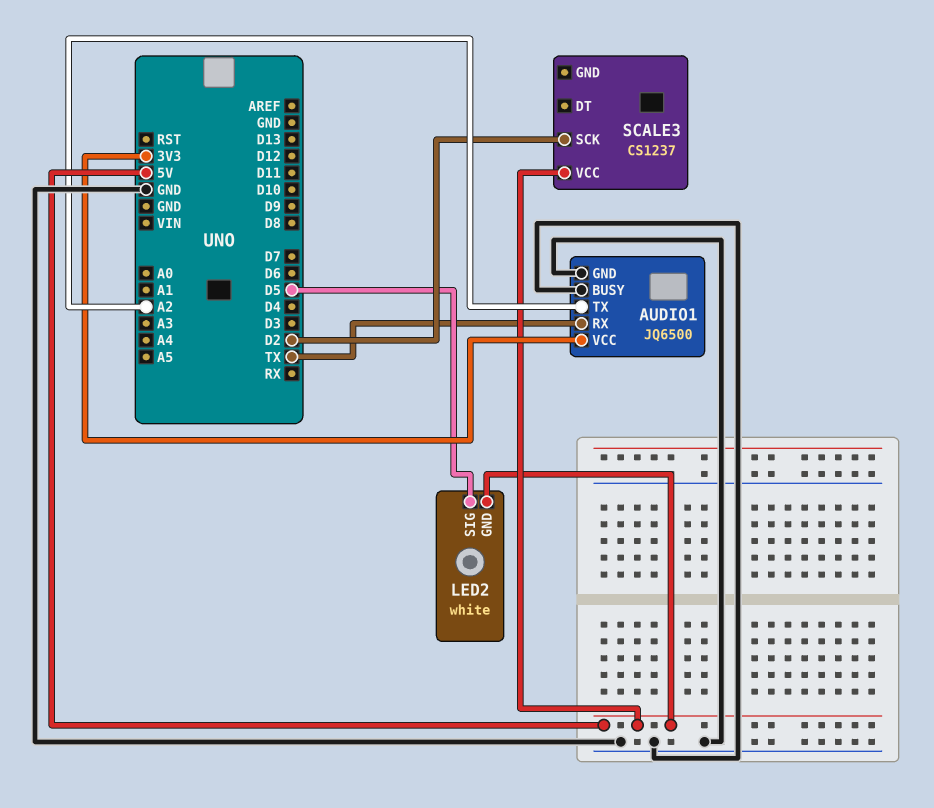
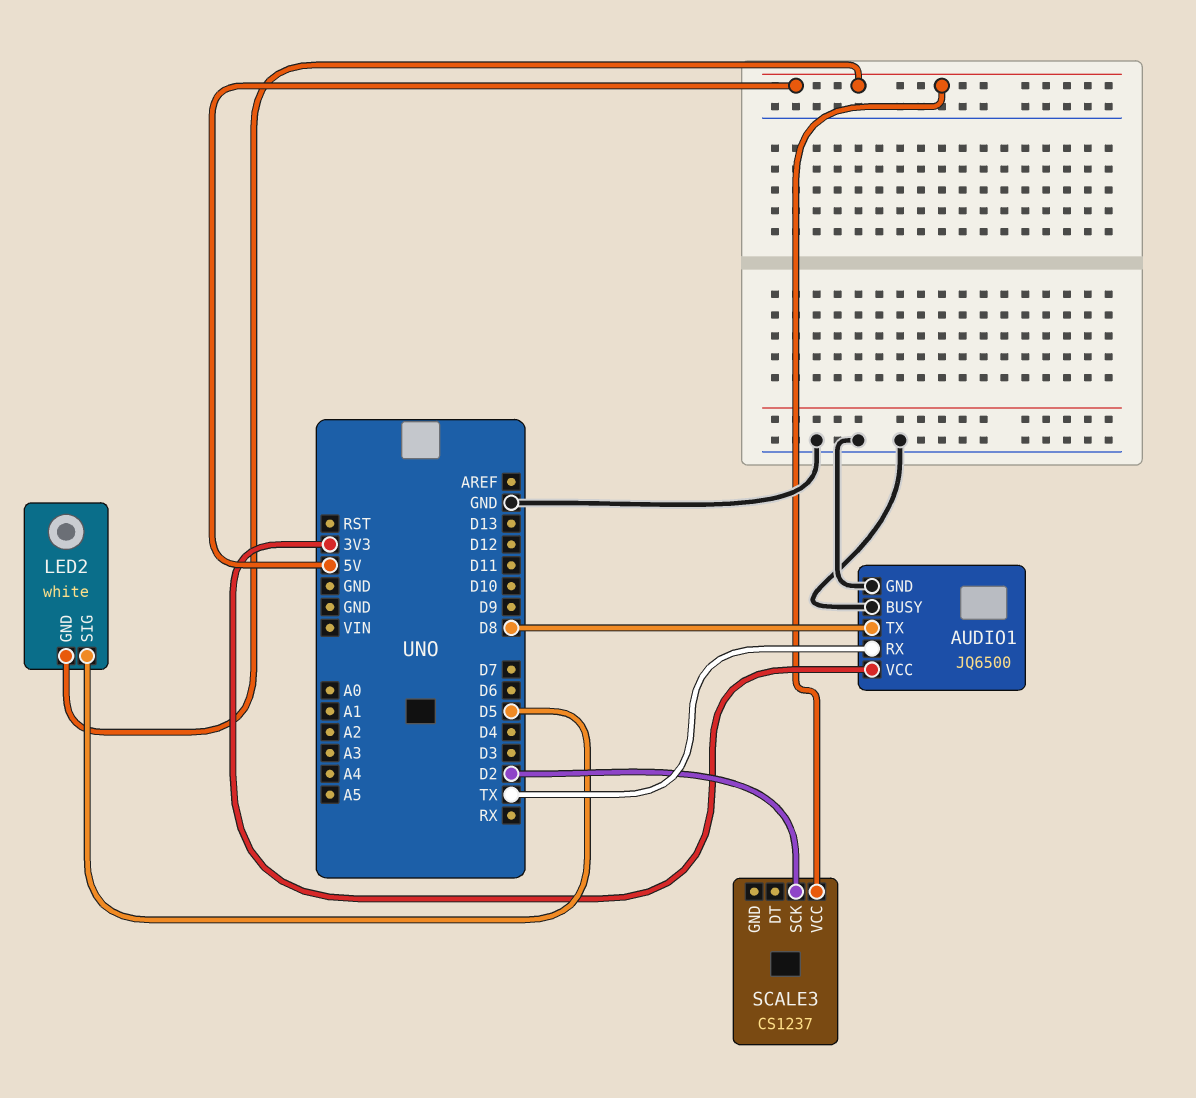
AUDIO1 pin TX: A2 -> D8

